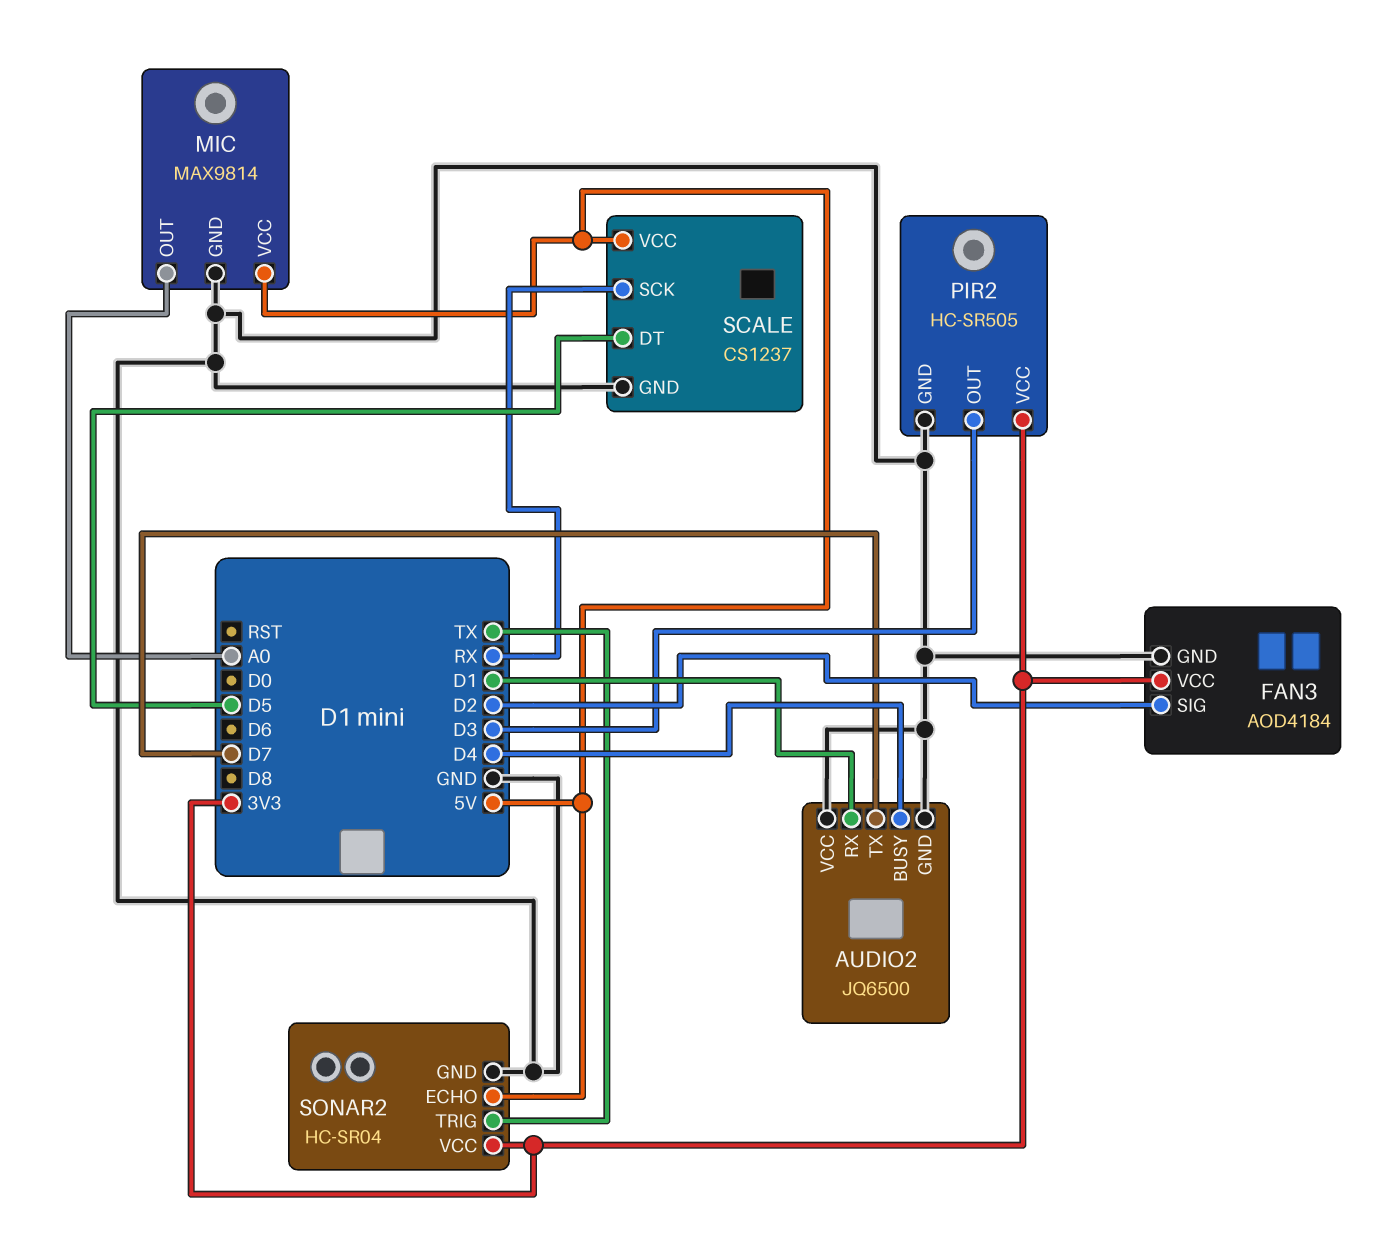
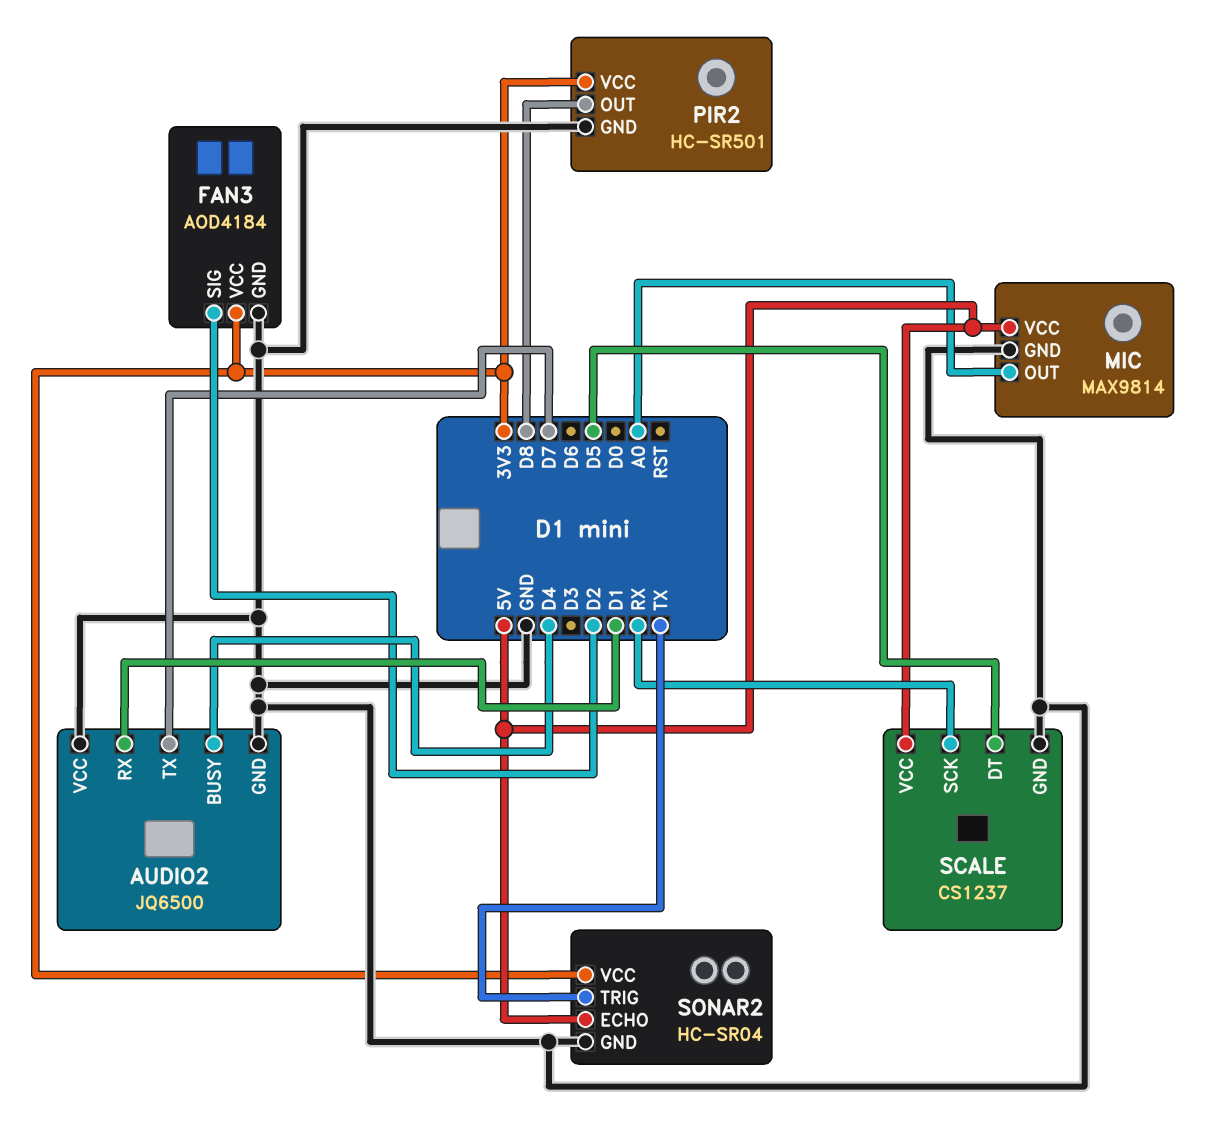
PIR2: HC-SR505 -> HC-SR501
PIR2 pin OUT: D3 -> D8

